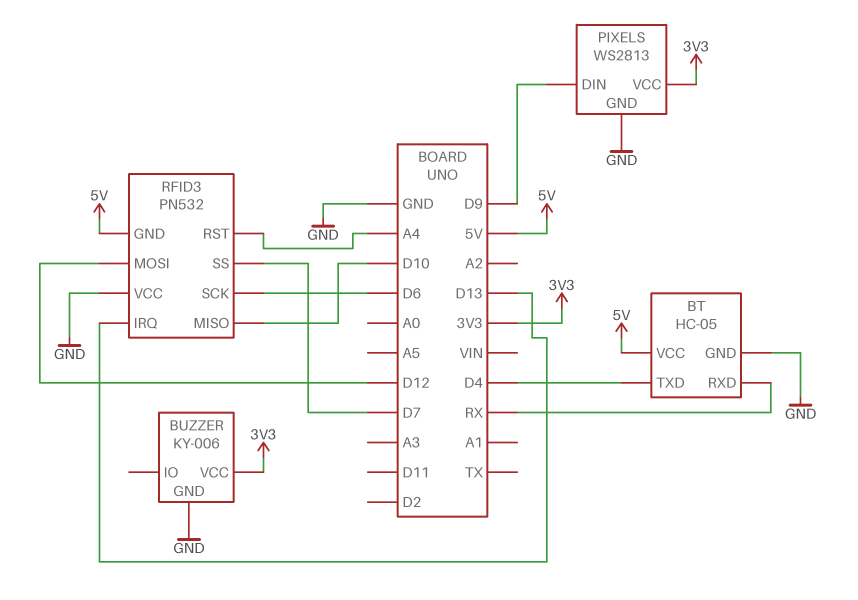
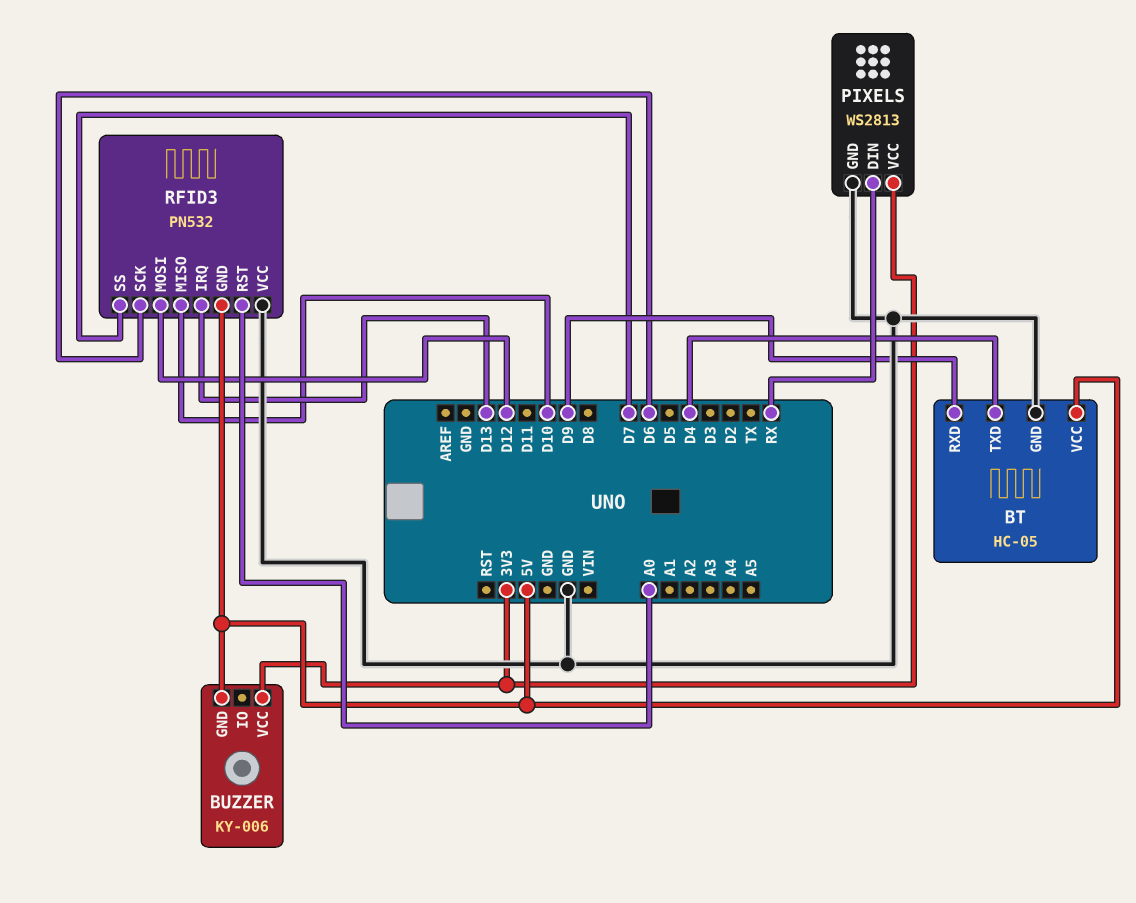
BT pin RXD: RX -> D9
BUZZER pin GND: GND -> 5V
PIXELS pin DIN: D9 -> RX
RFID3 pin RST: A4 -> A0

